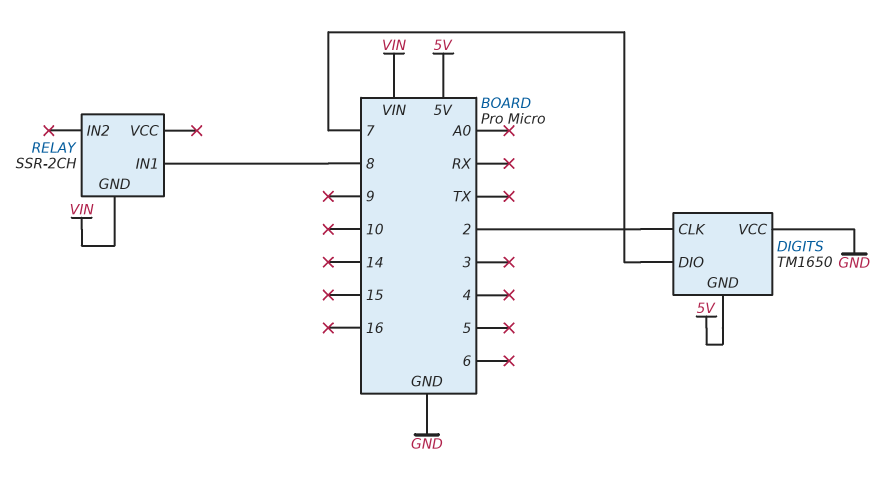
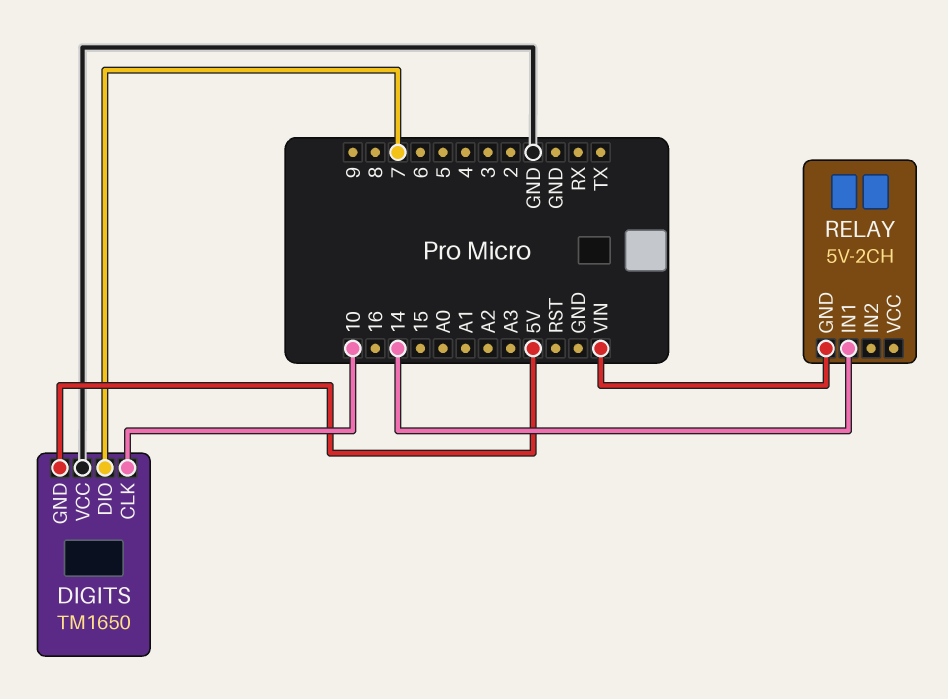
DIGITS pin CLK: 2 -> 10
RELAY: SSR-2CH -> 5V-2CH
RELAY pin IN1: 8 -> 14

